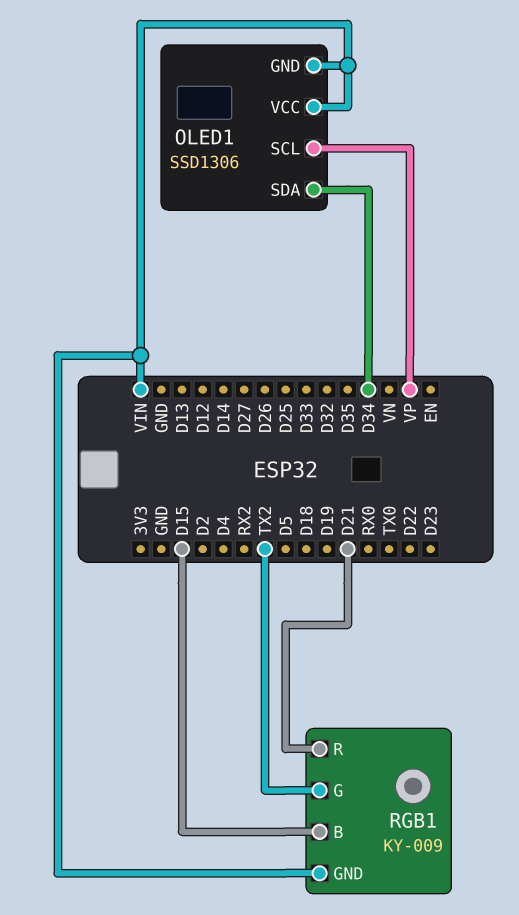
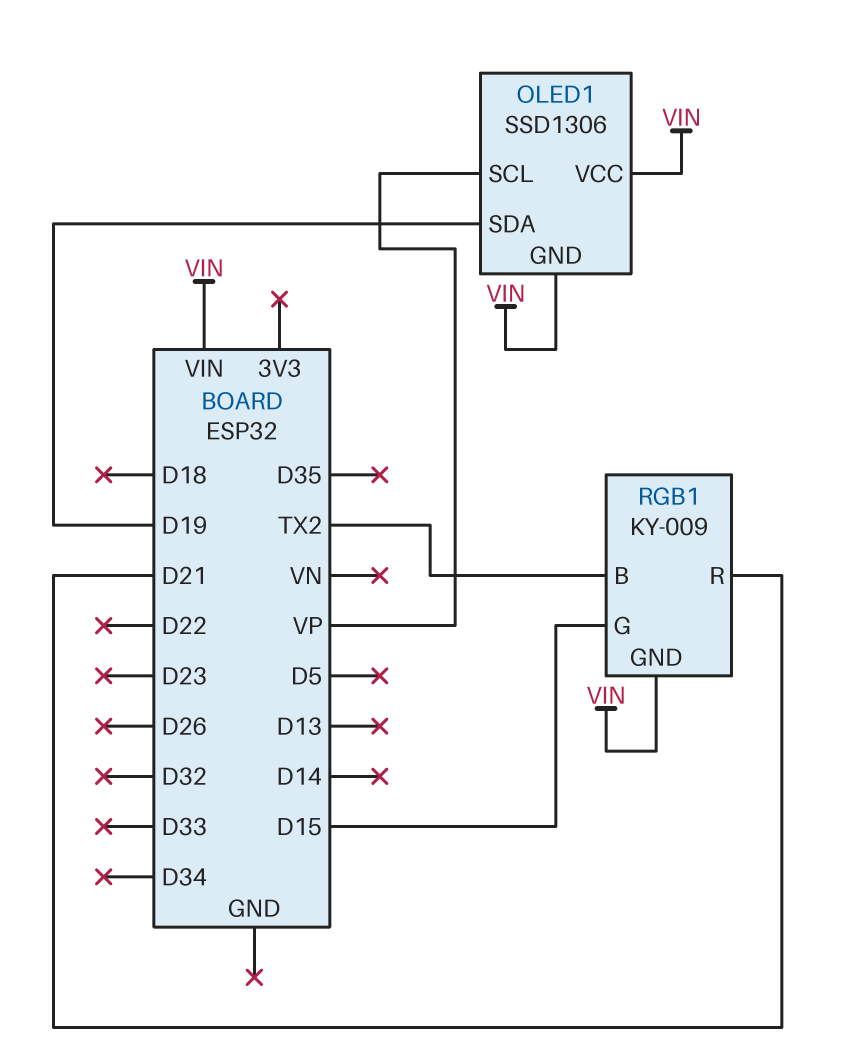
OLED1 pin SDA: D34 -> D19
RGB1 pin B: D15 -> TX2
RGB1 pin G: TX2 -> D15

